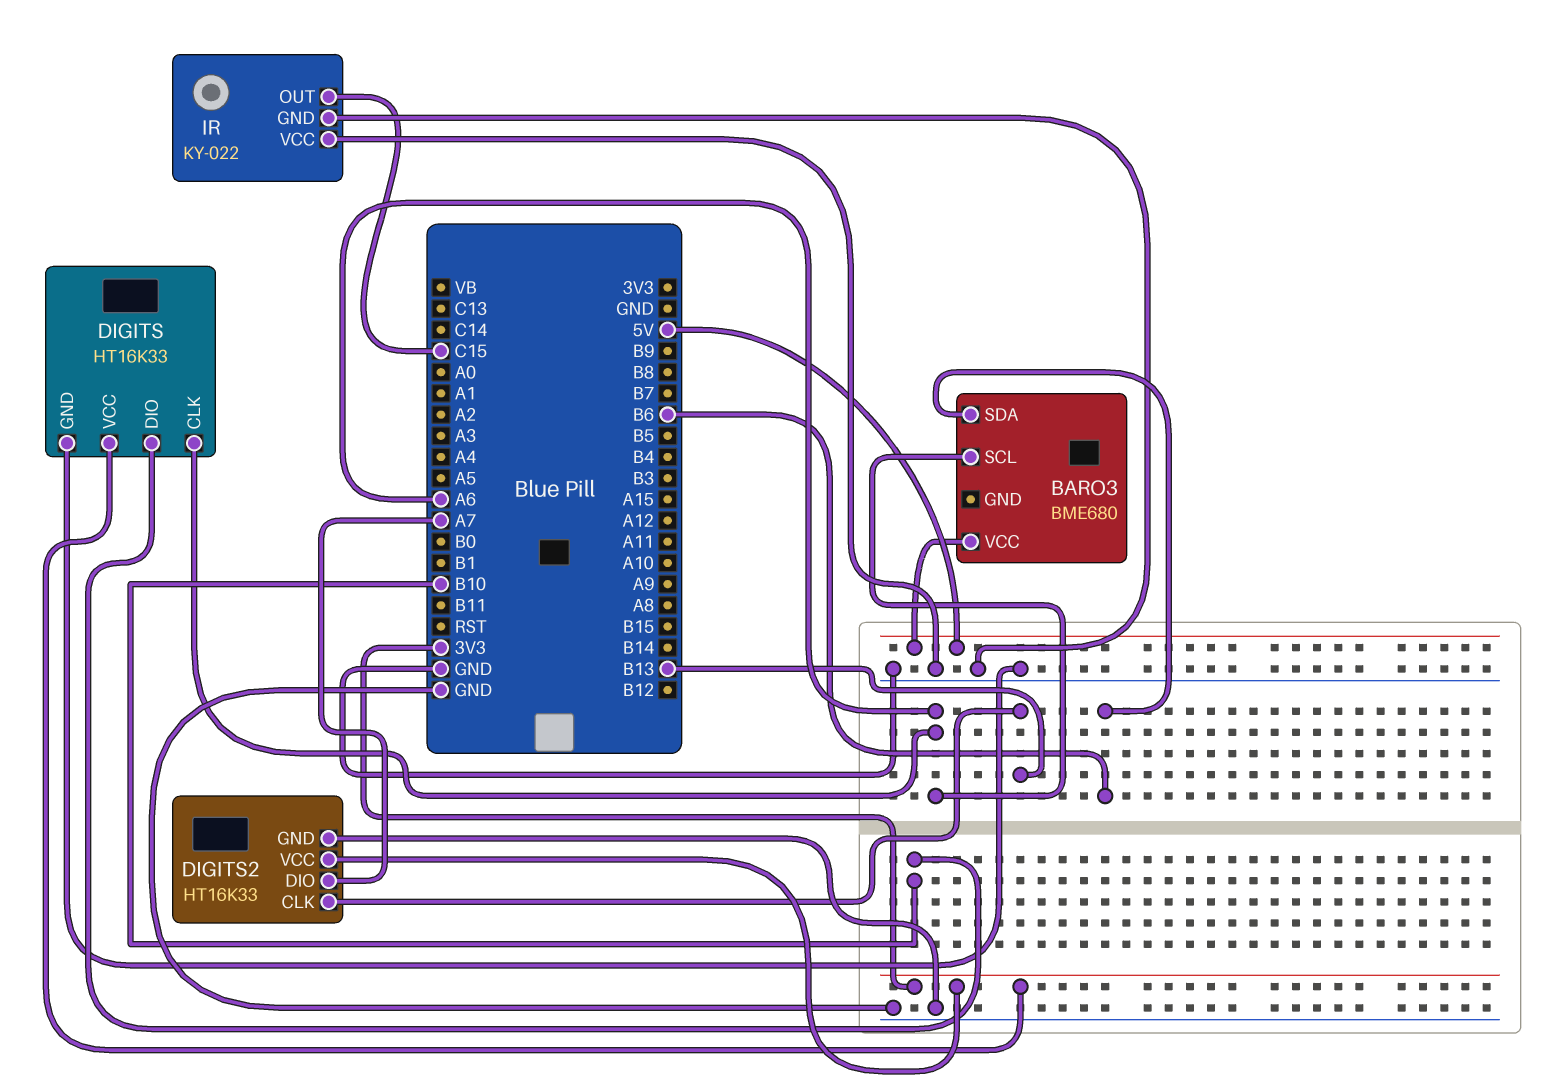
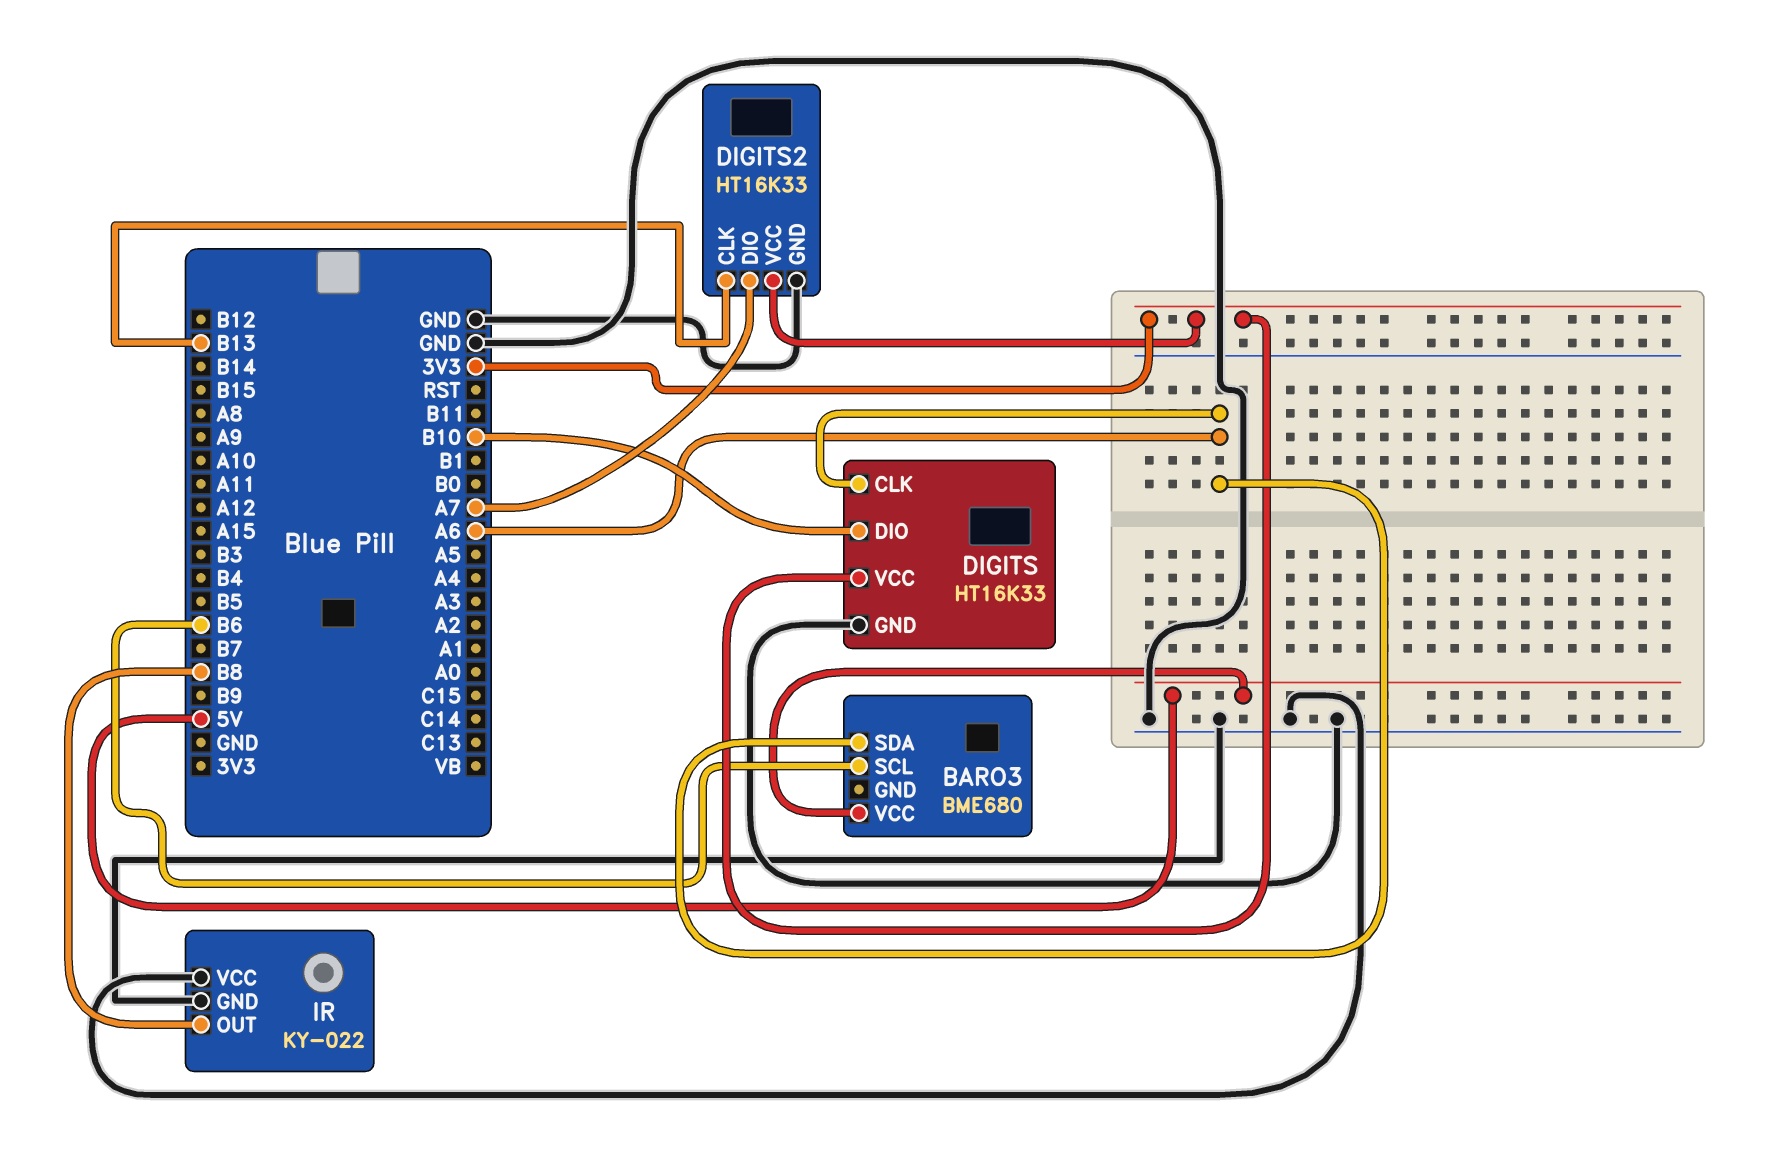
BARO3 pin SCL: A6 -> B6
BARO3 pin SDA: B6 -> A6
IR pin OUT: C15 -> B8

